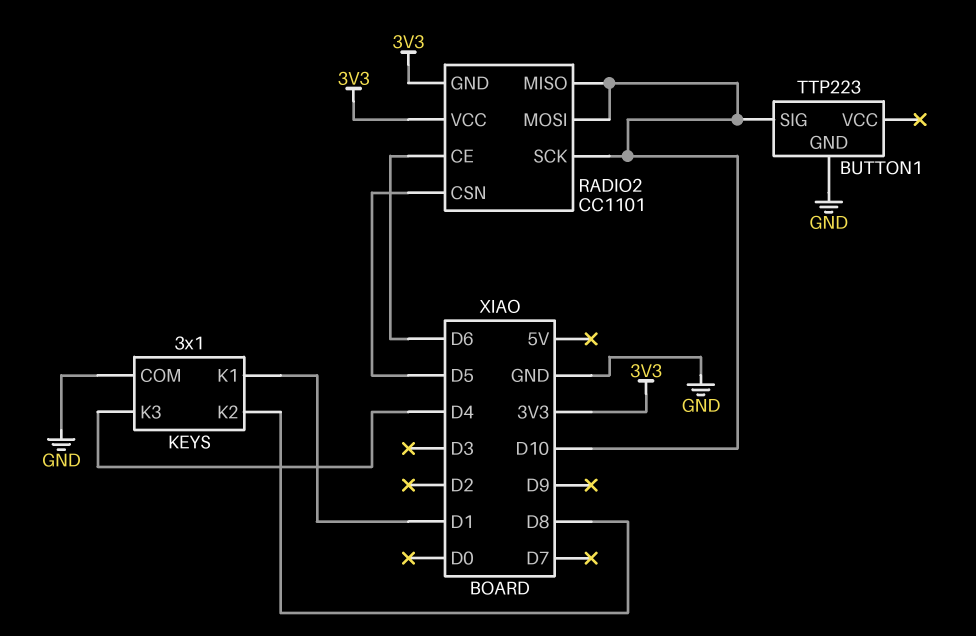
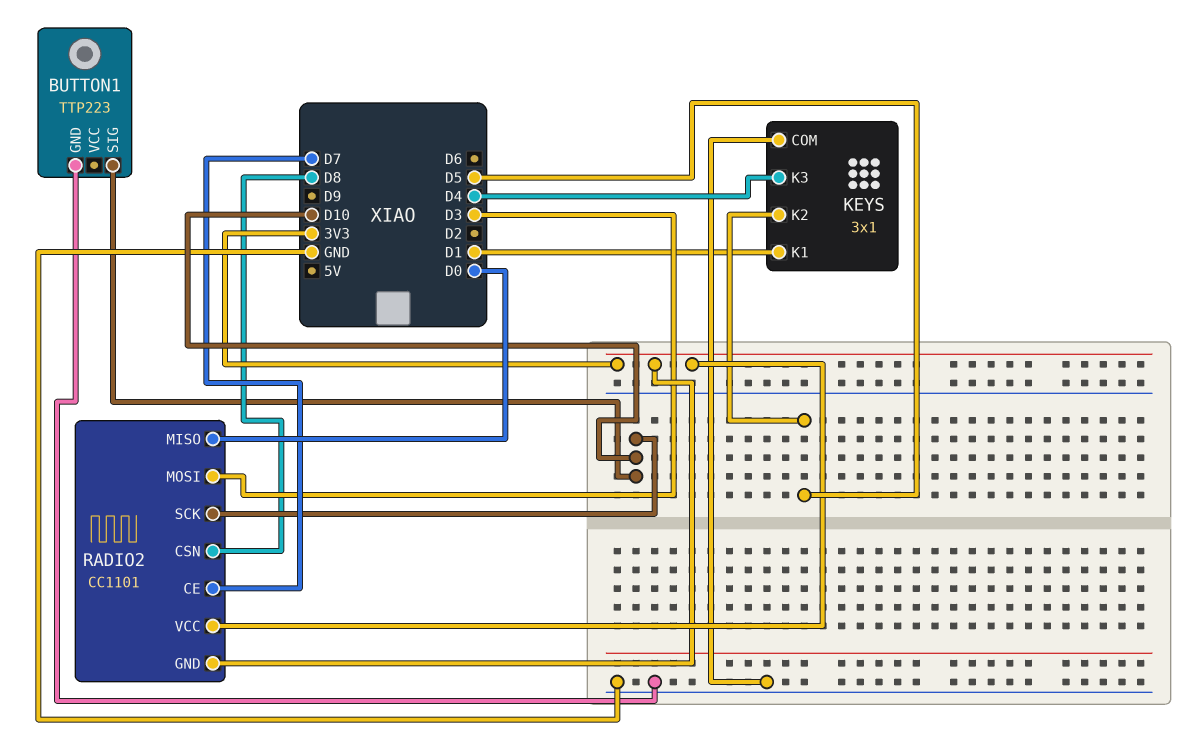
KEYS pin K2: D8 -> D5
RADIO2 pin CE: D6 -> D7
RADIO2 pin CSN: D5 -> D8
RADIO2 pin MISO: D10 -> D0
RADIO2 pin MOSI: D10 -> D3

